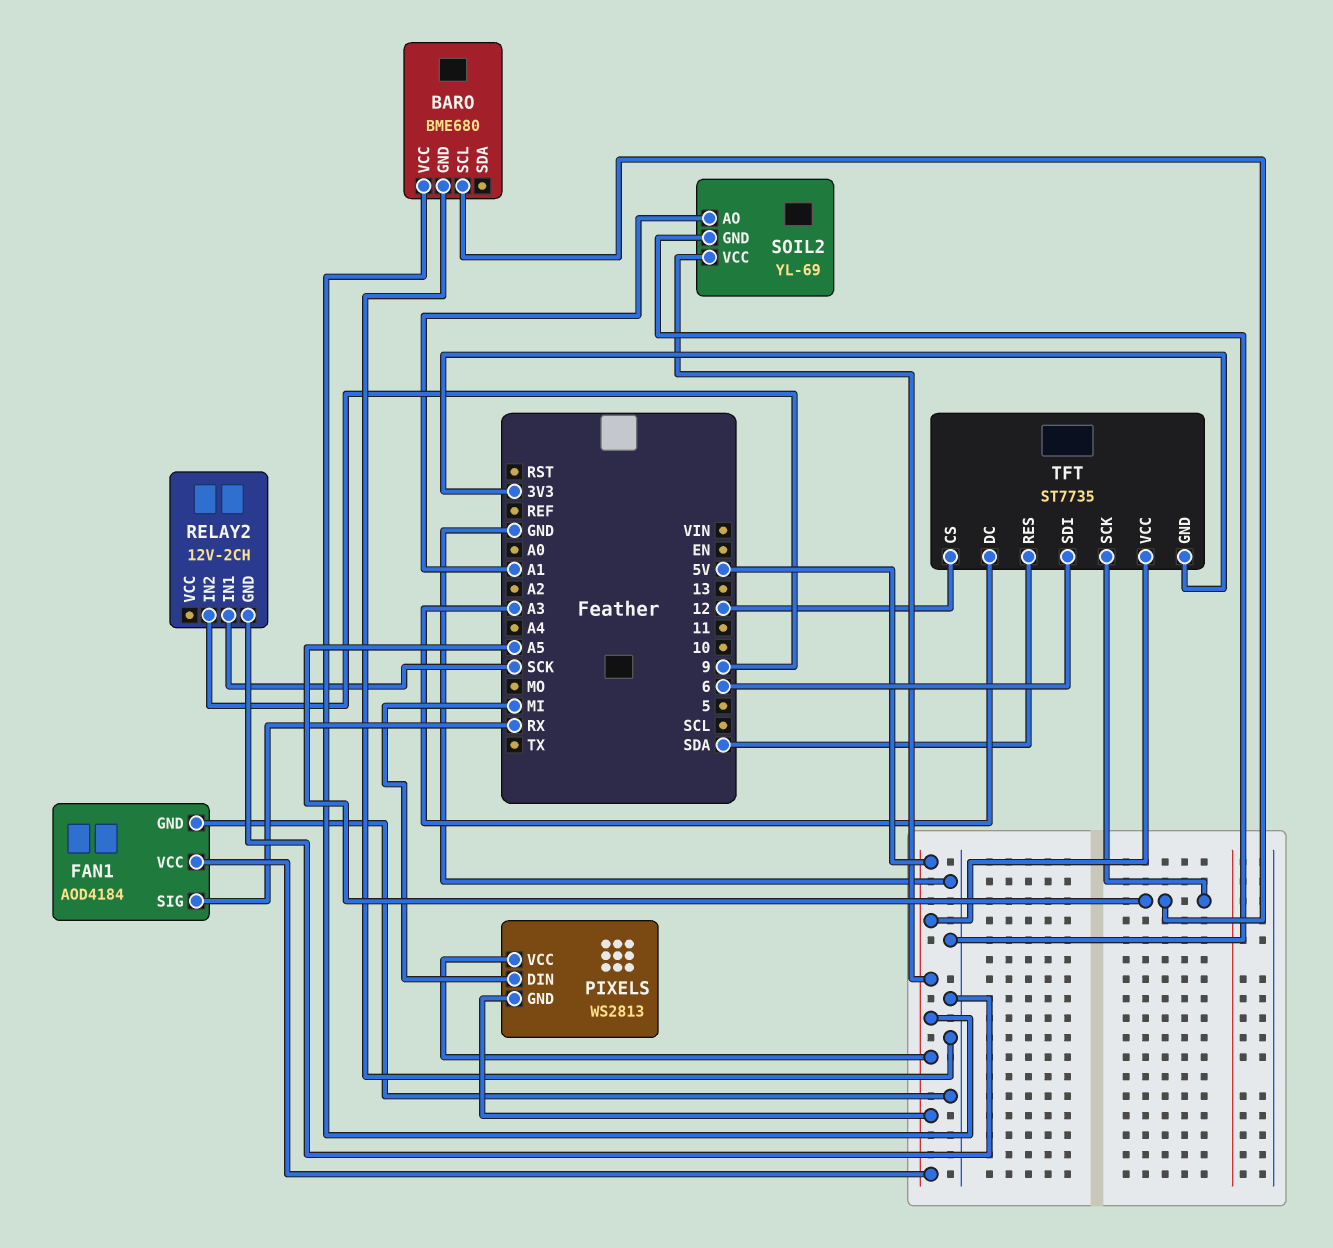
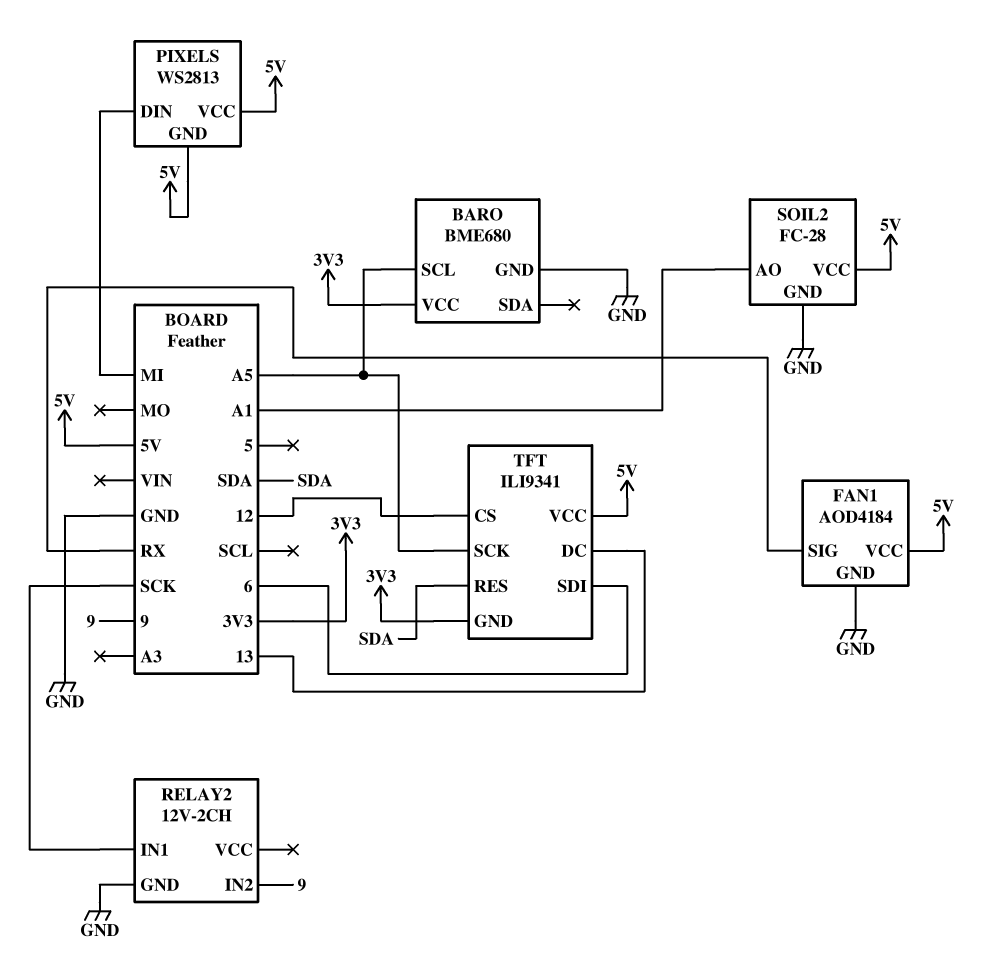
BARO pin VCC: 5V -> 3V3
SOIL2: YL-69 -> FC-28
TFT: ST7735 -> ILI9341
TFT pin DC: A3 -> 13

